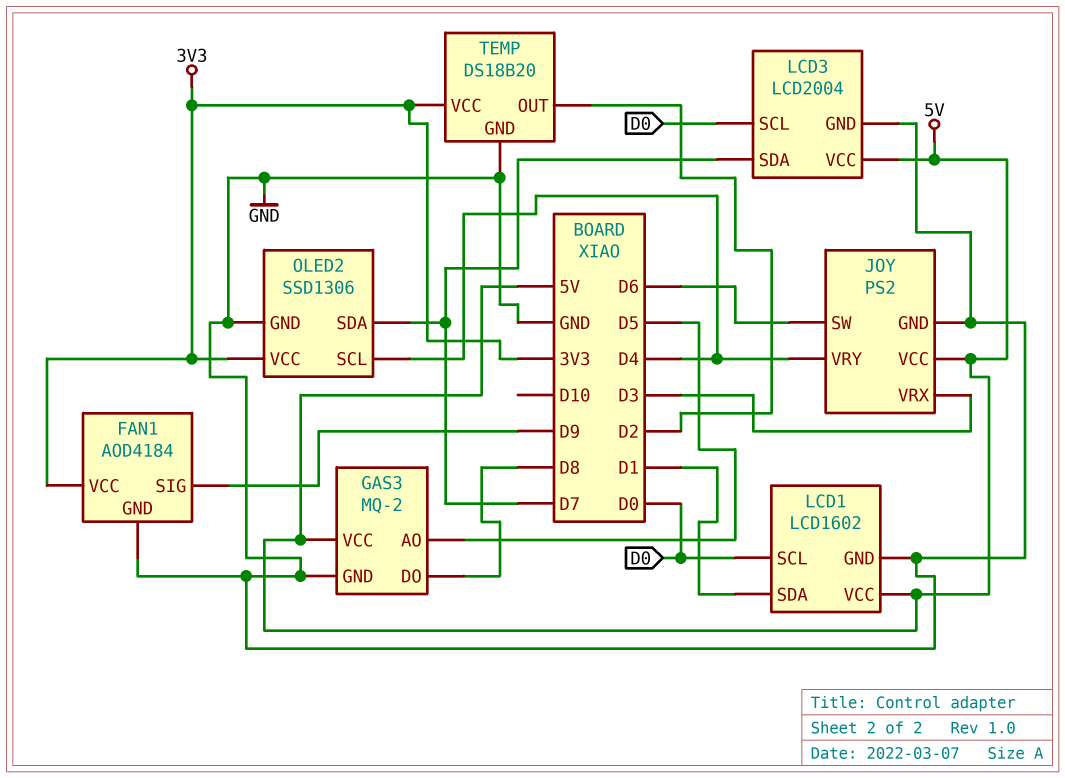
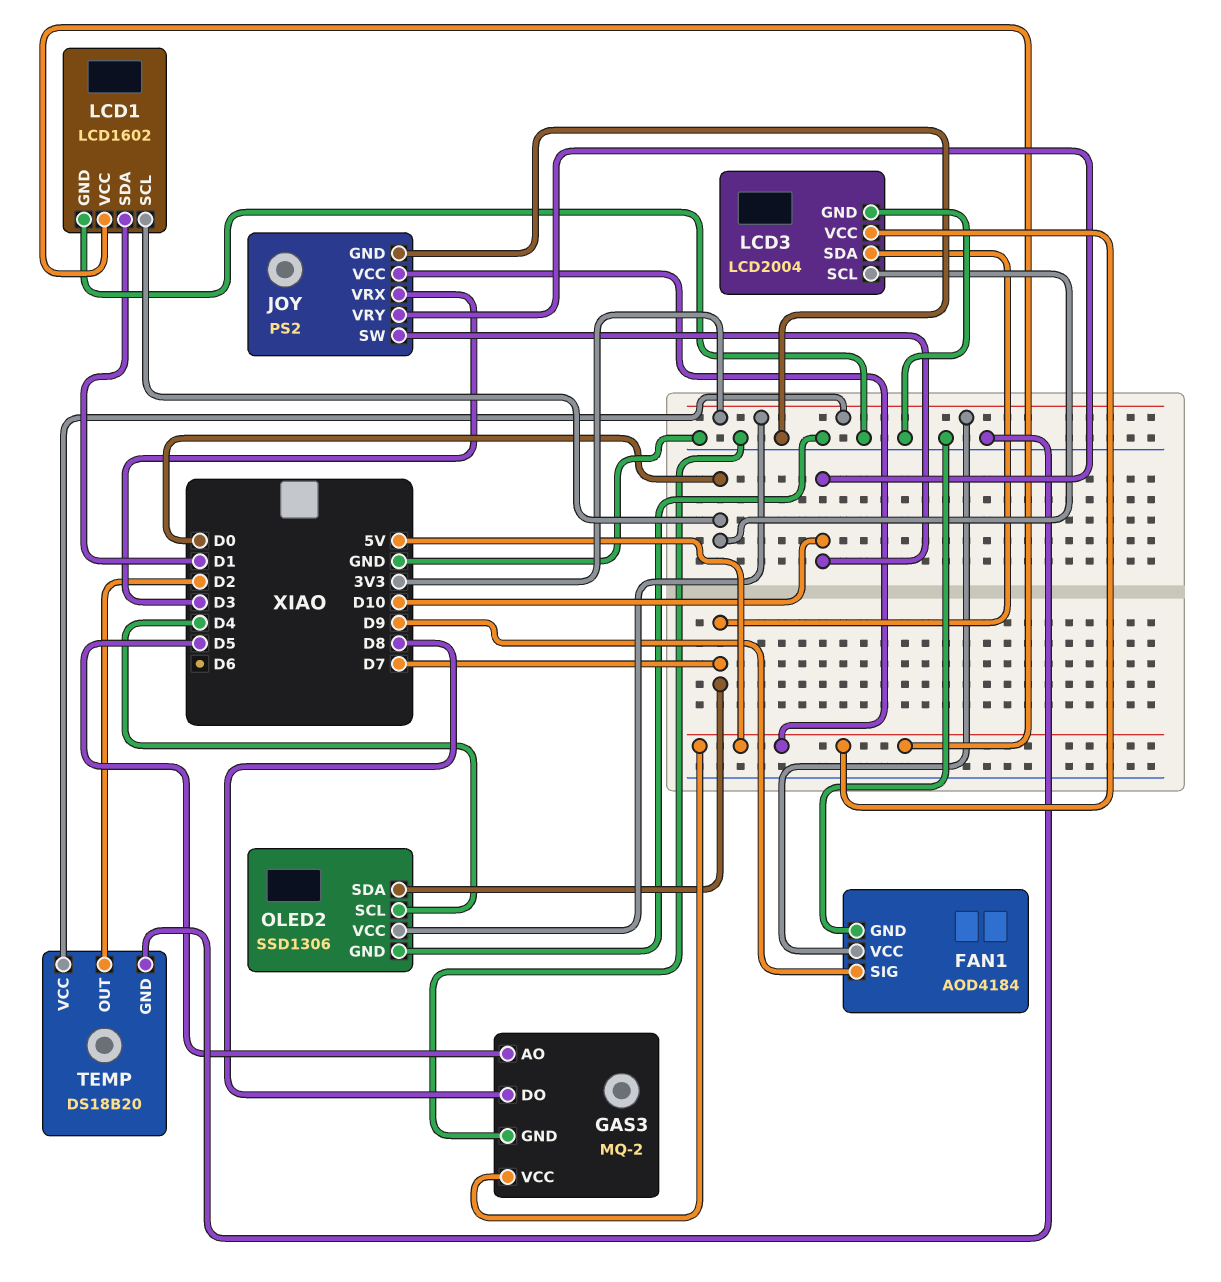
JOY pin SW: D6 -> D10
JOY pin VRY: D4 -> D10

